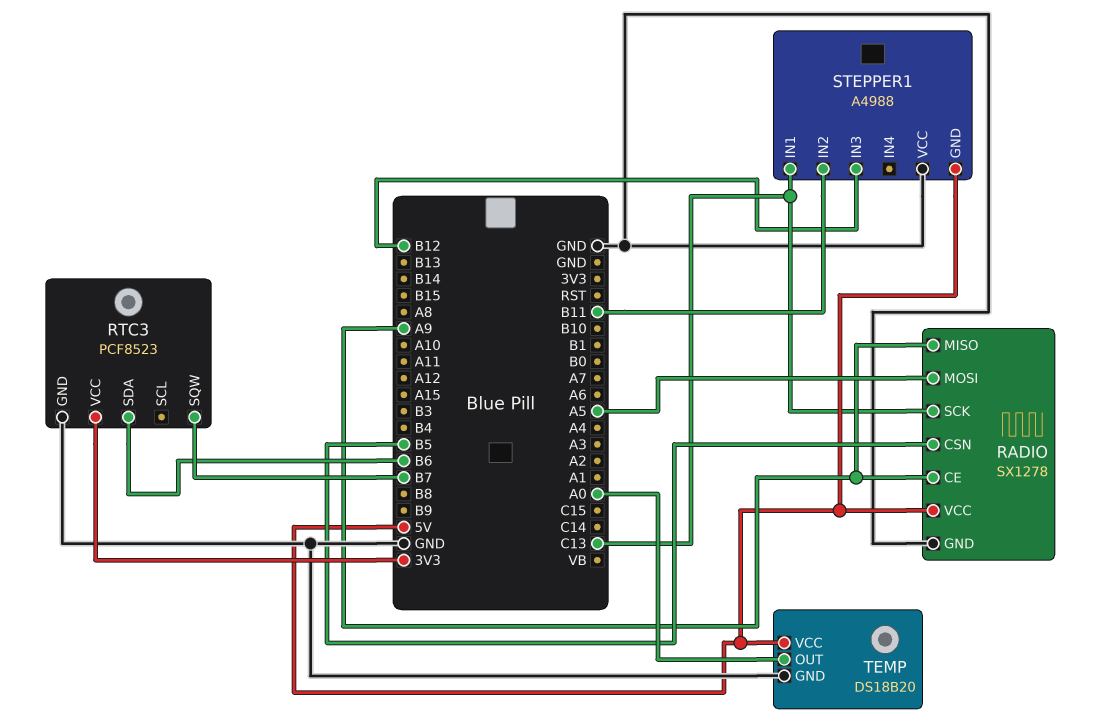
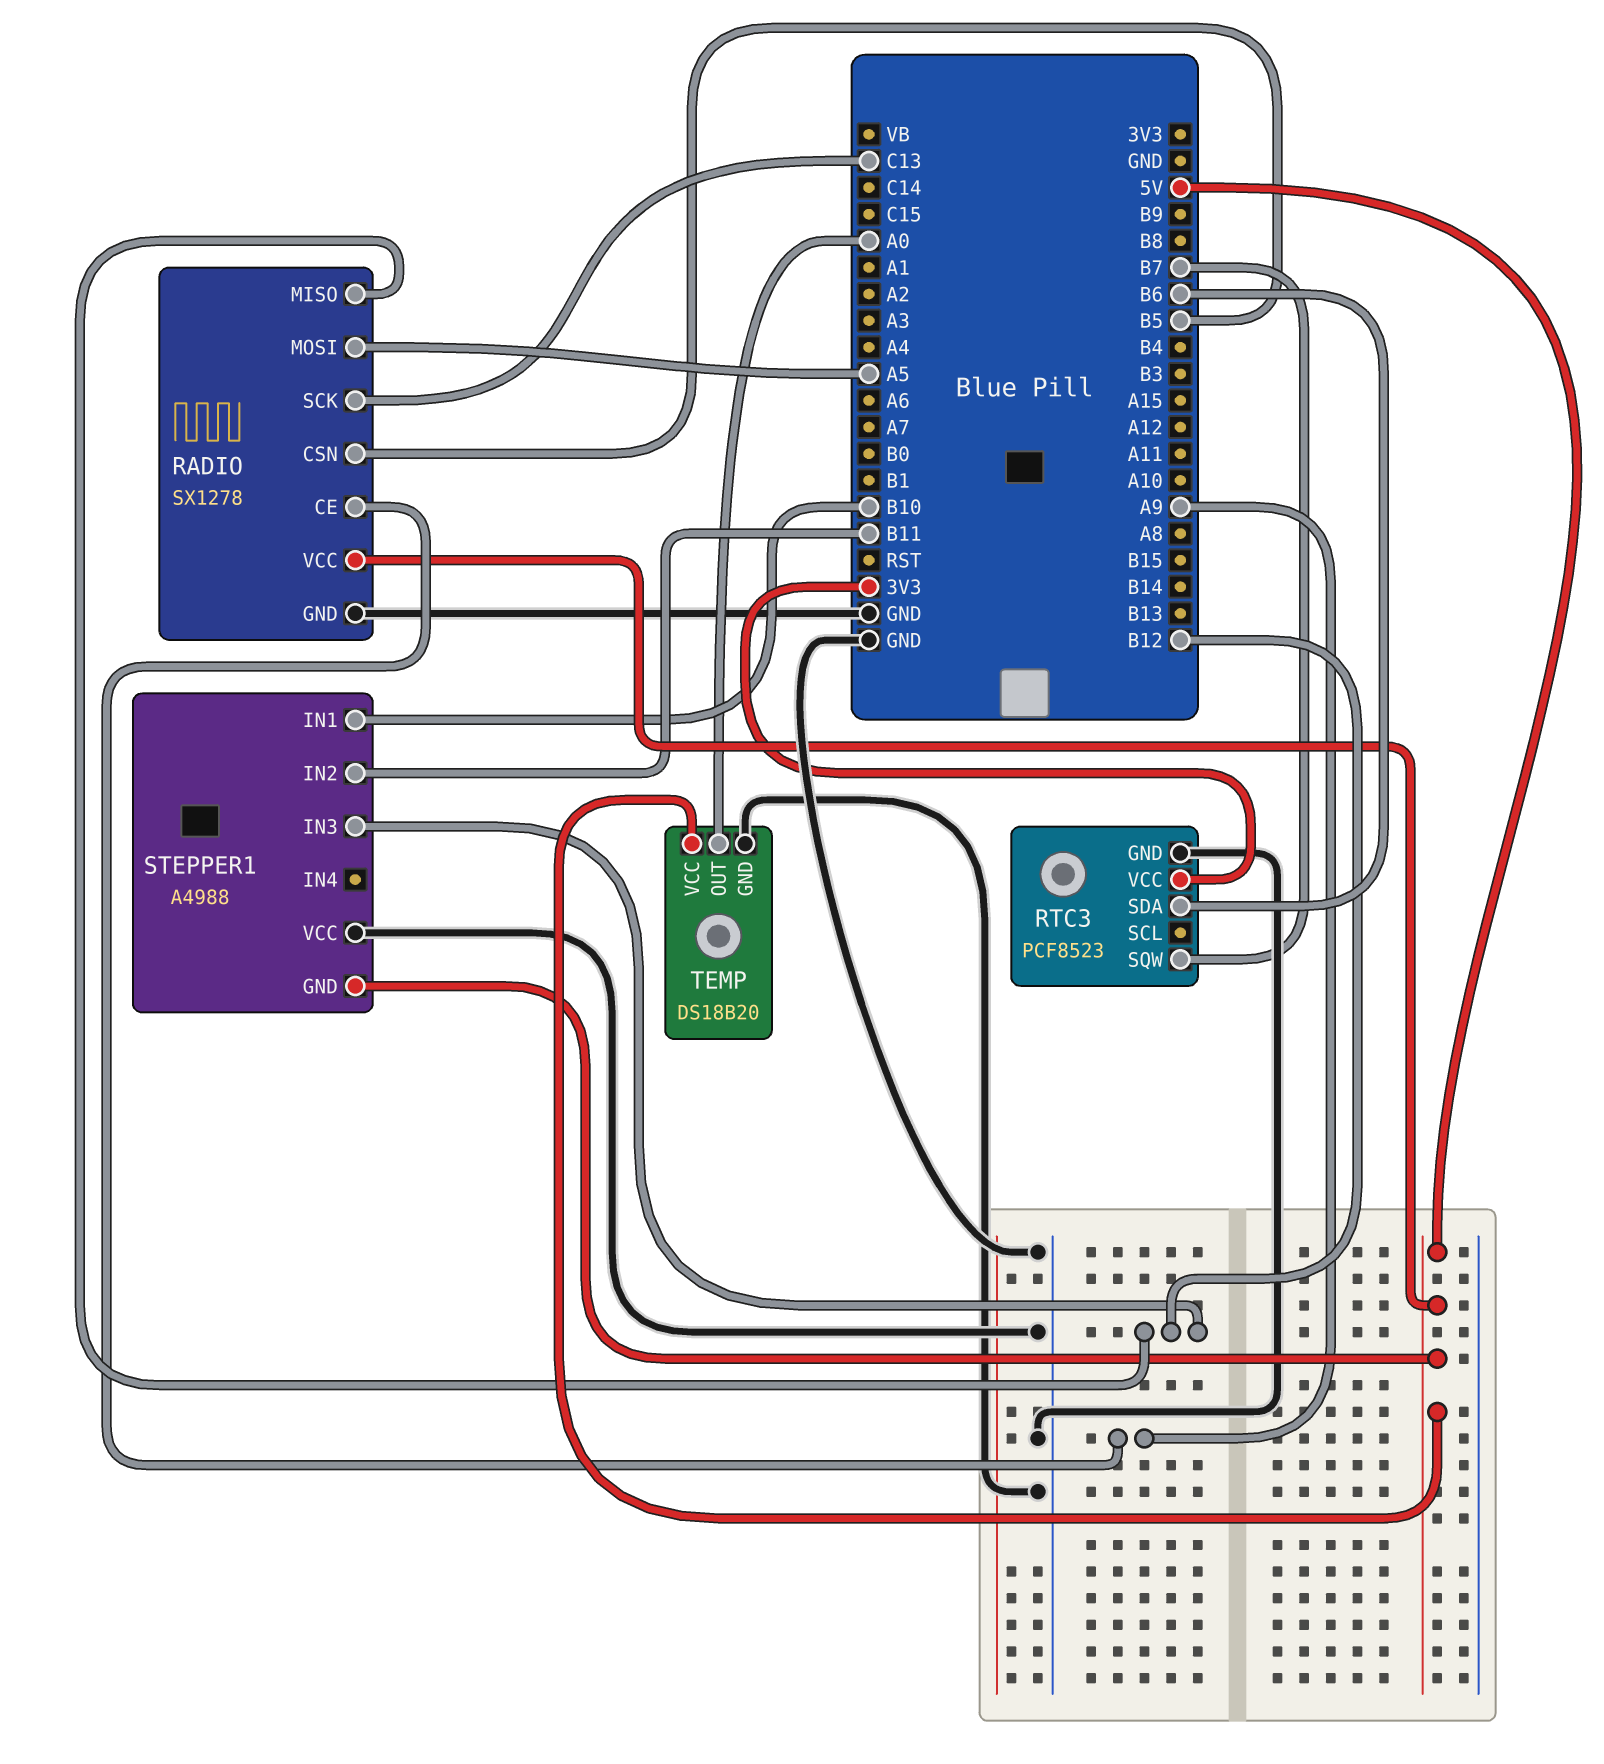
RADIO pin MISO: A9 -> B12
STEPPER1 pin IN1: C13 -> B10

